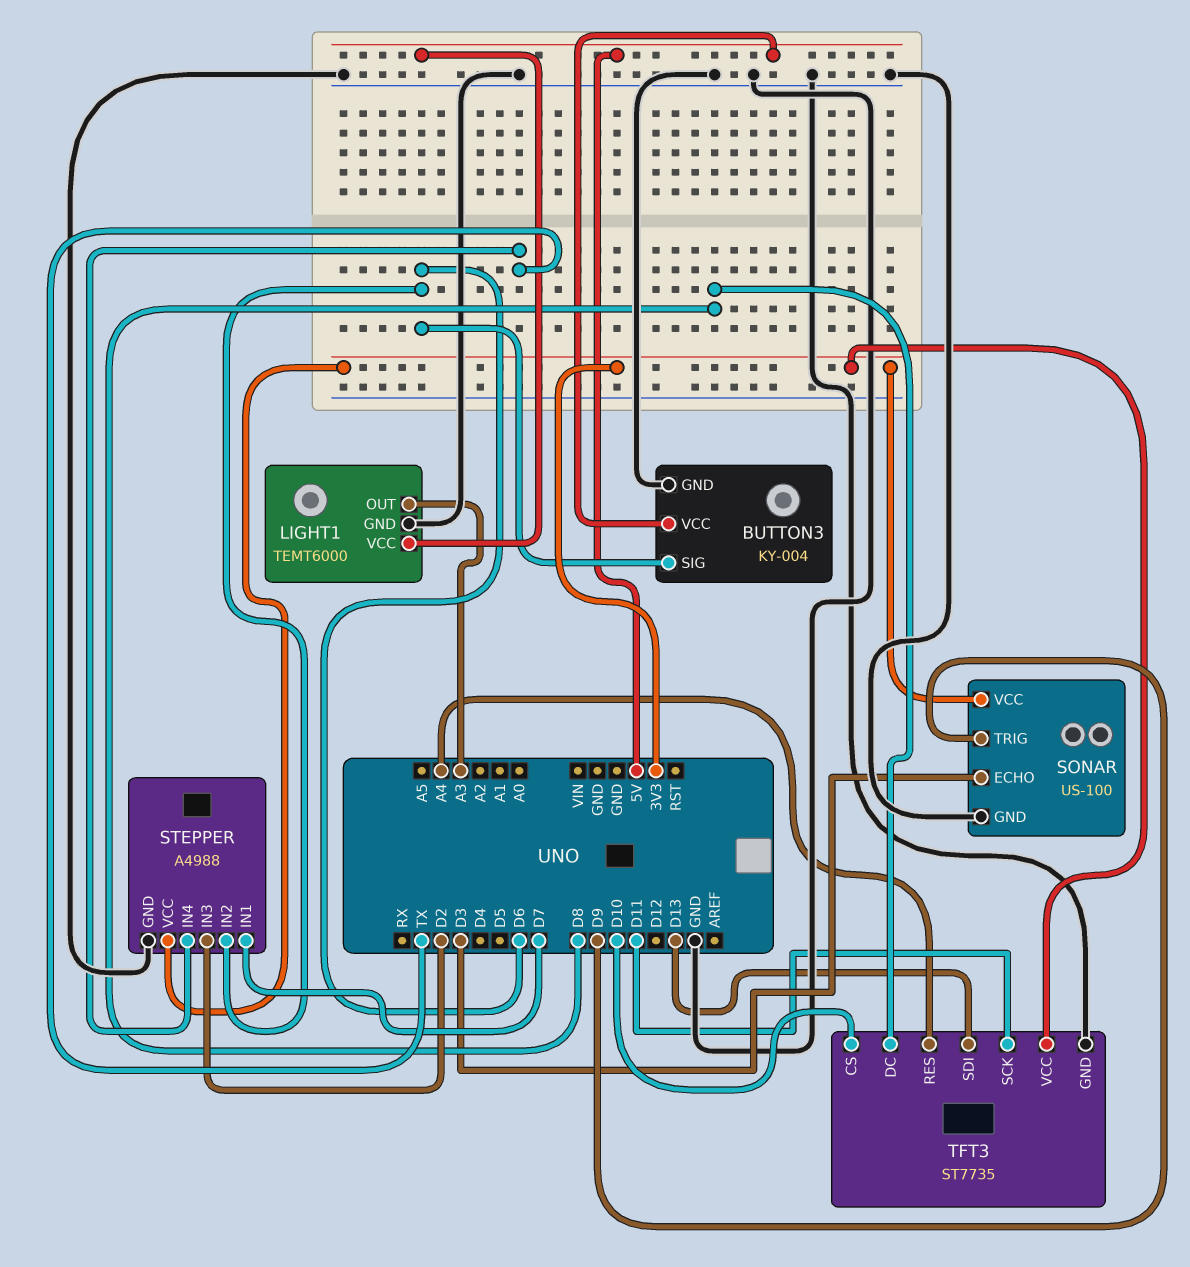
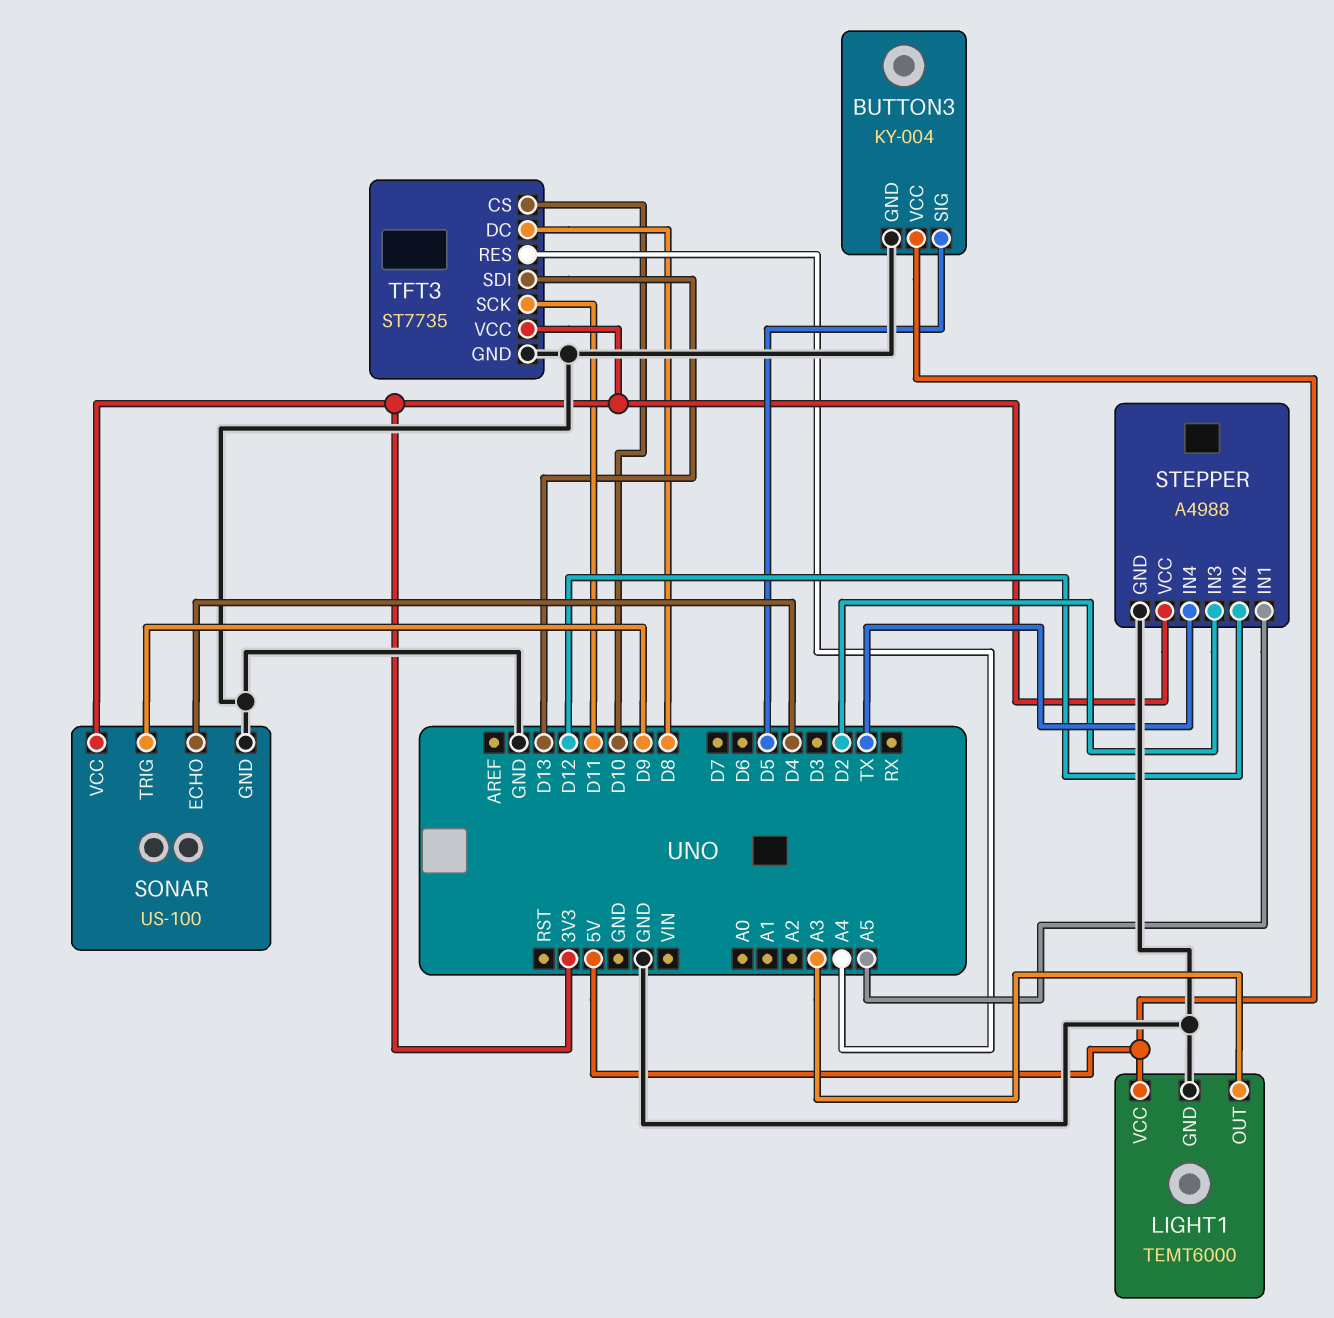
BUTTON3 pin SIG: D6 -> D5
SONAR pin ECHO: D3 -> D4
STEPPER pin IN1: D7 -> A5
STEPPER pin IN2: D6 -> D12

